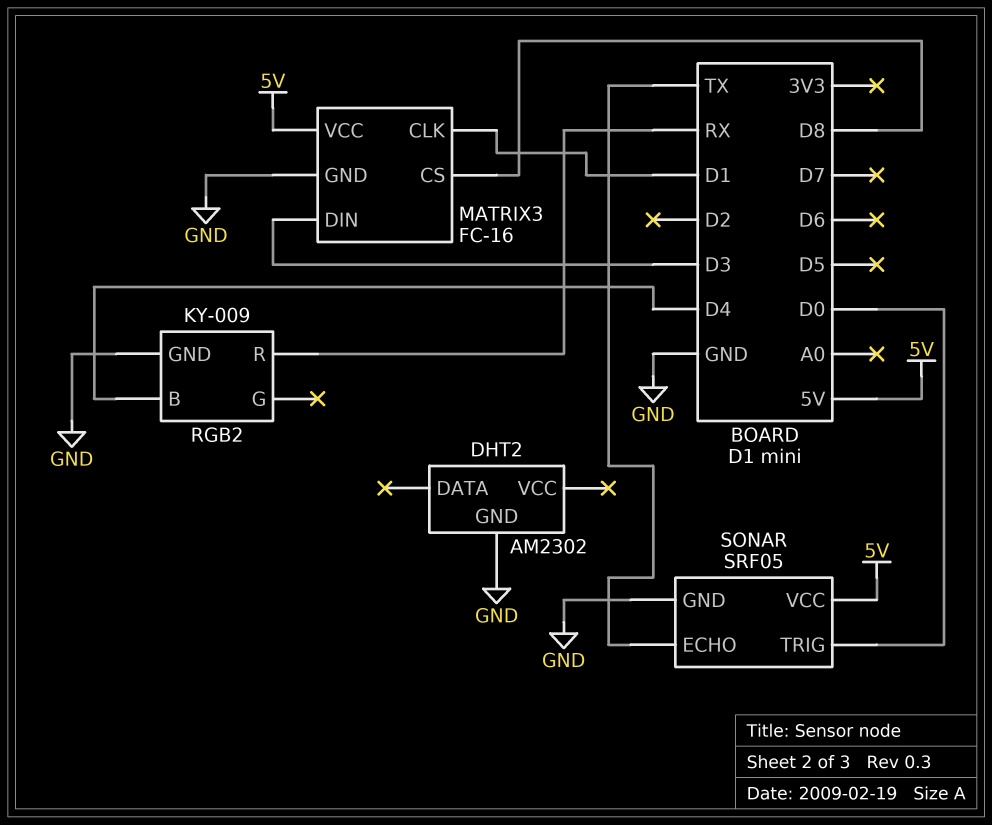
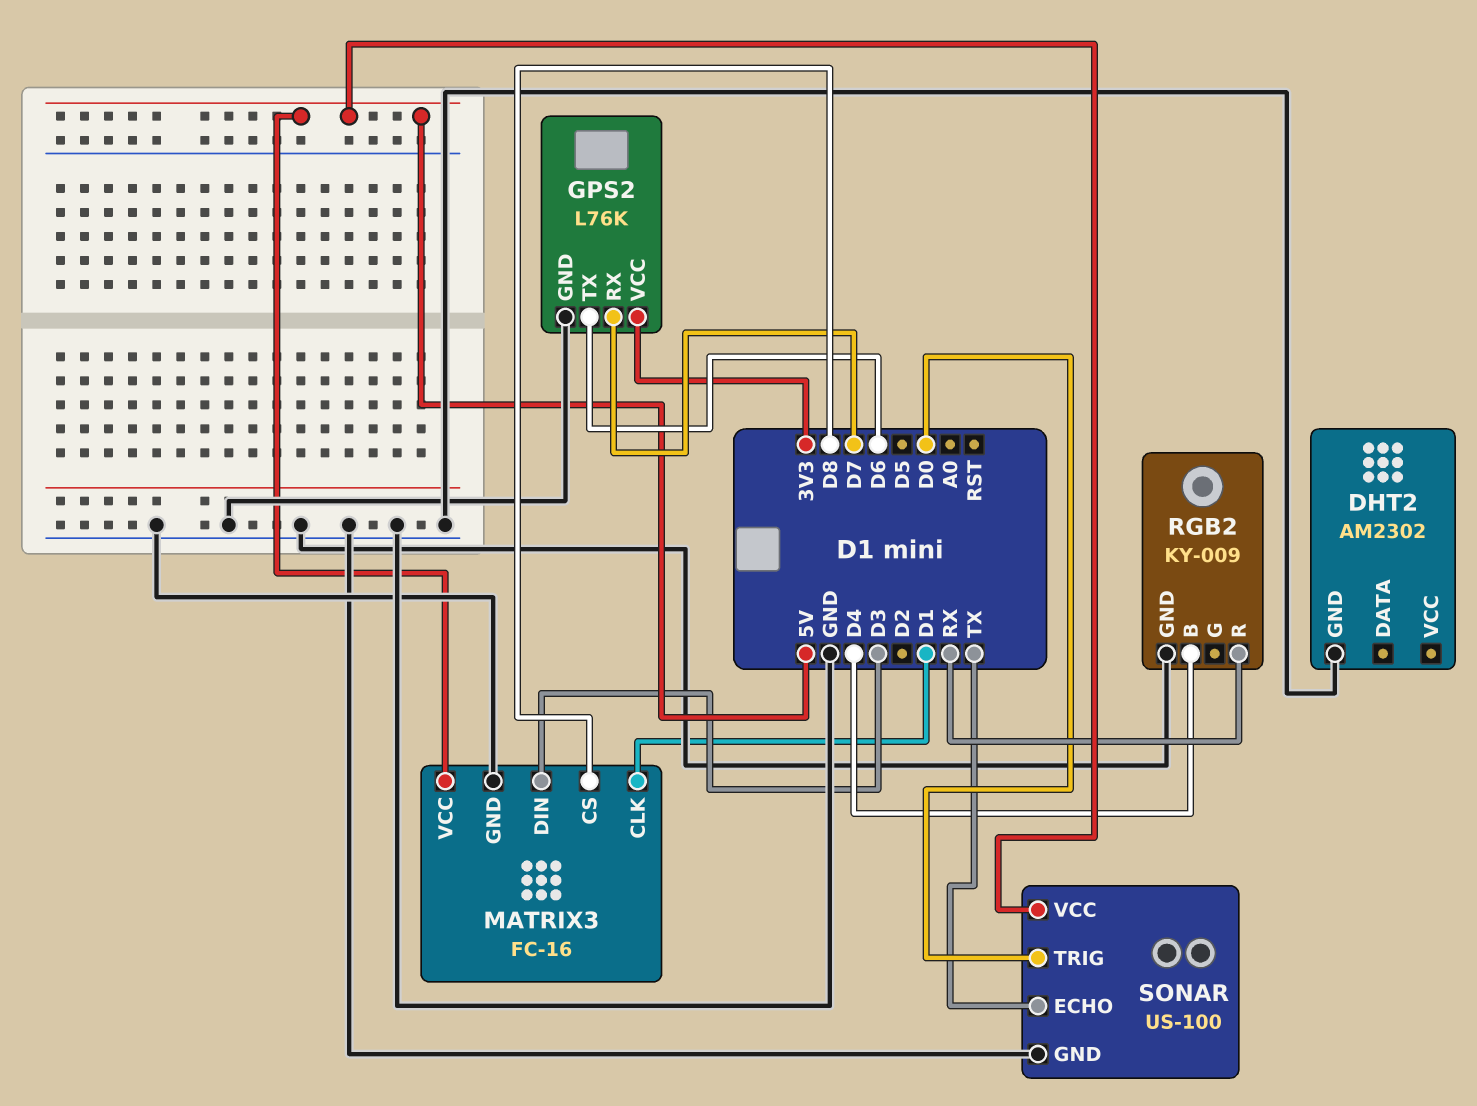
GPS2: none -> L76K
GPS2 pin GND: none -> GND
GPS2 pin RX: none -> D7
GPS2 pin TX: none -> D6
GPS2 pin VCC: none -> 3V3
SONAR: SRF05 -> US-100

